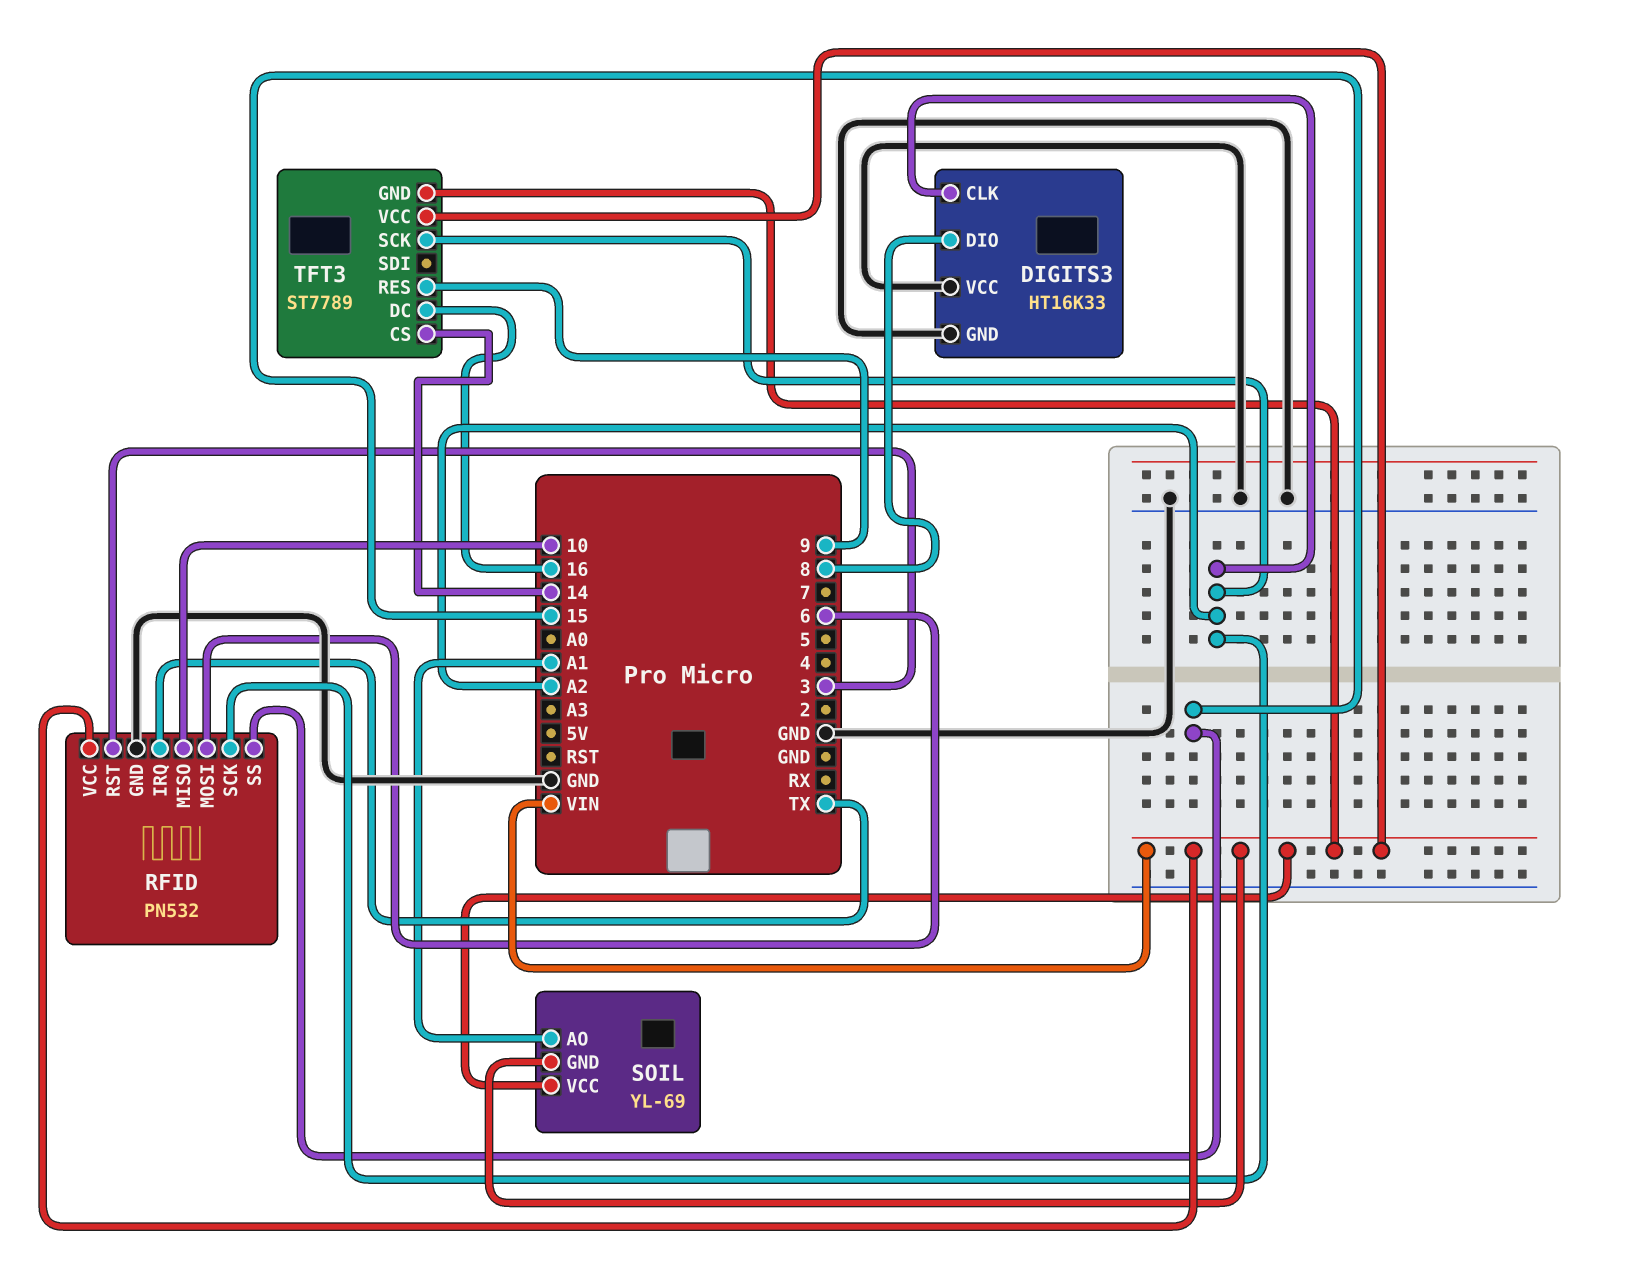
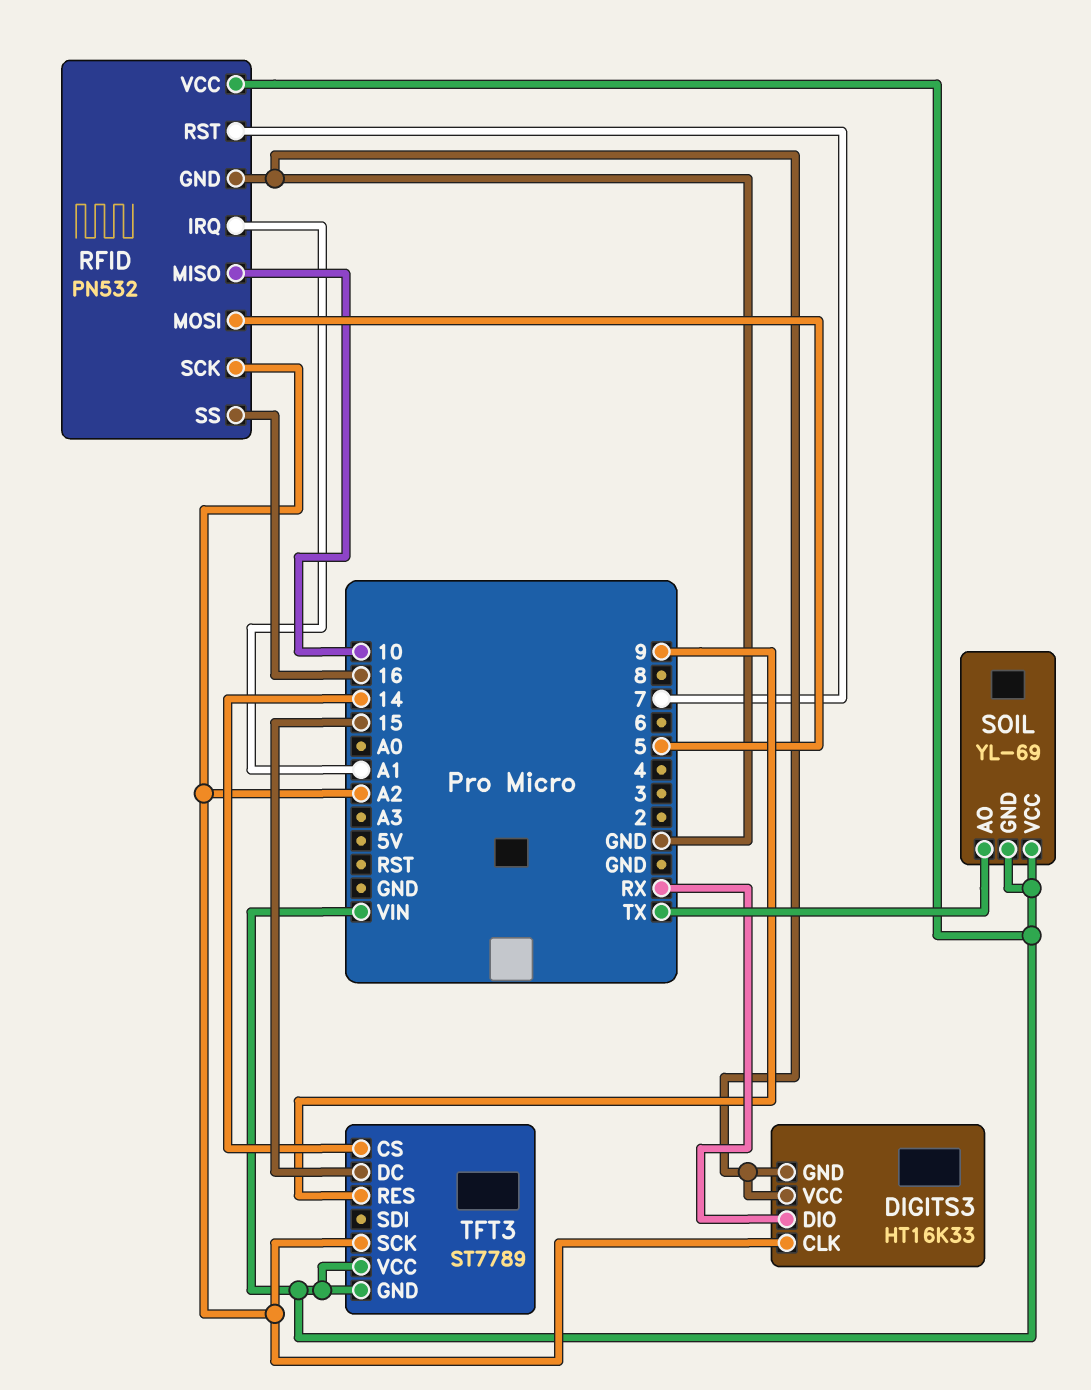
DIGITS3 pin DIO: 8 -> RX
RFID pin IRQ: TX -> A1
RFID pin MOSI: 6 -> 5
RFID pin RST: 3 -> 7
RFID pin SS: 15 -> 16
SOIL pin AO: A1 -> TX
TFT3 pin DC: 16 -> 15

